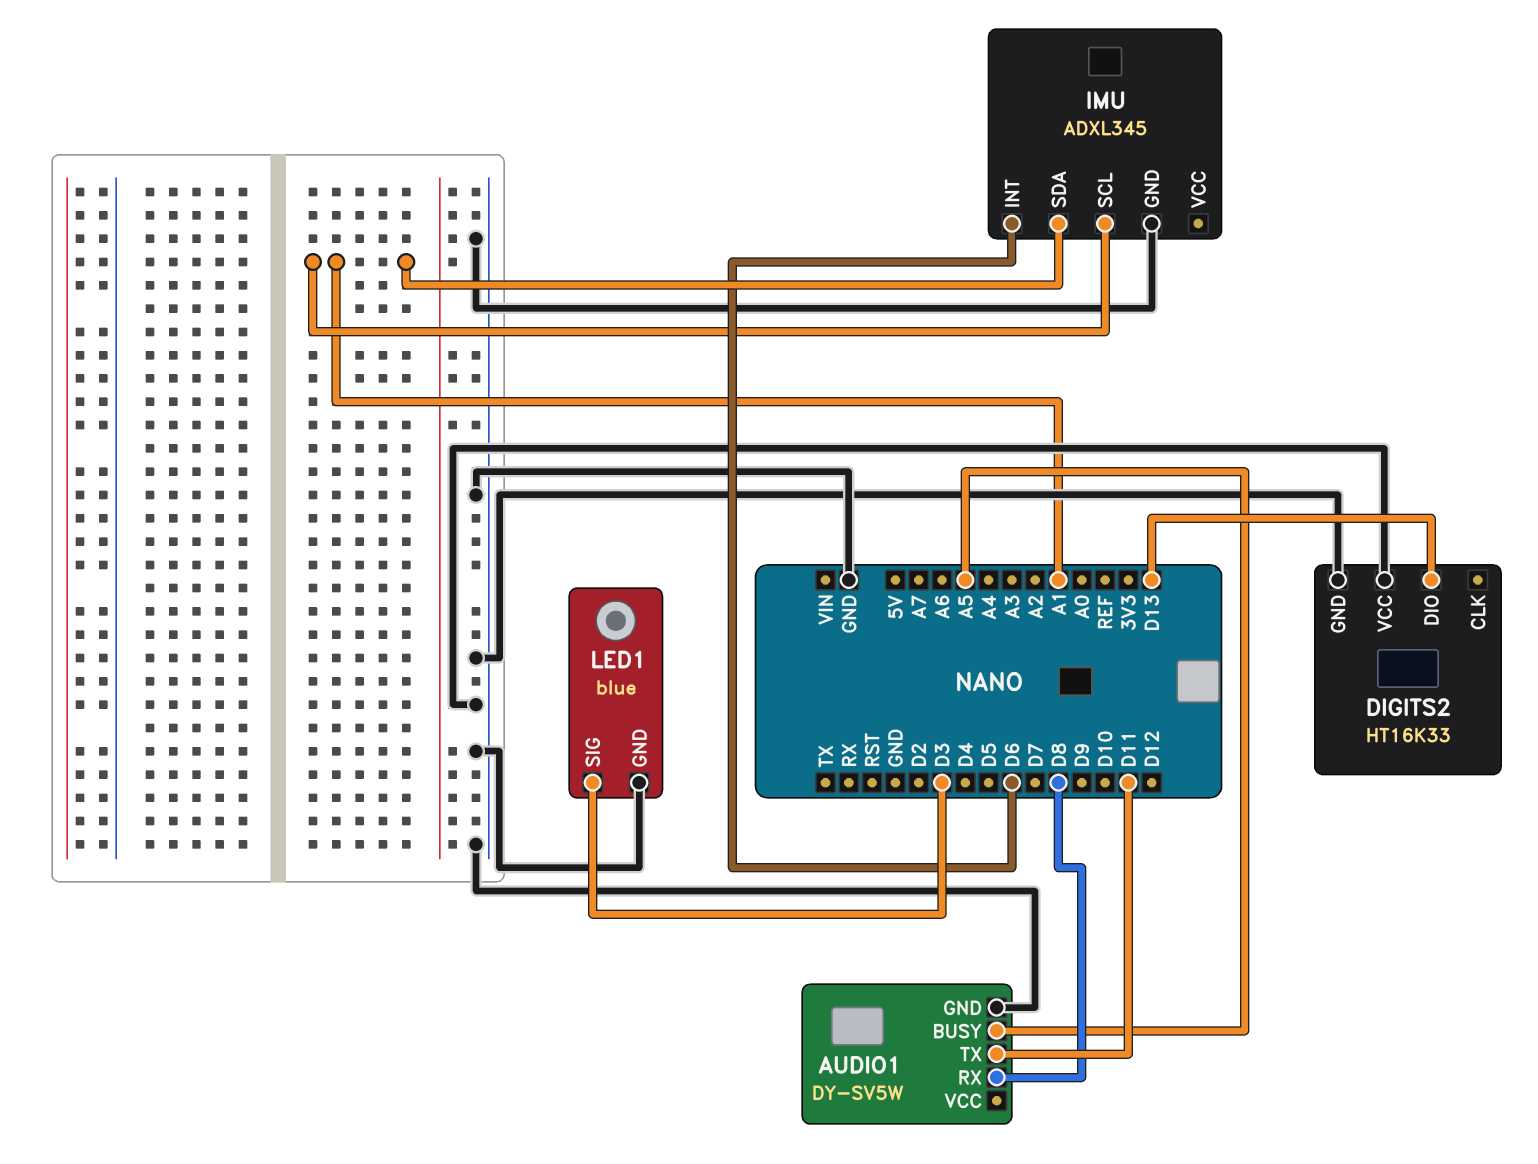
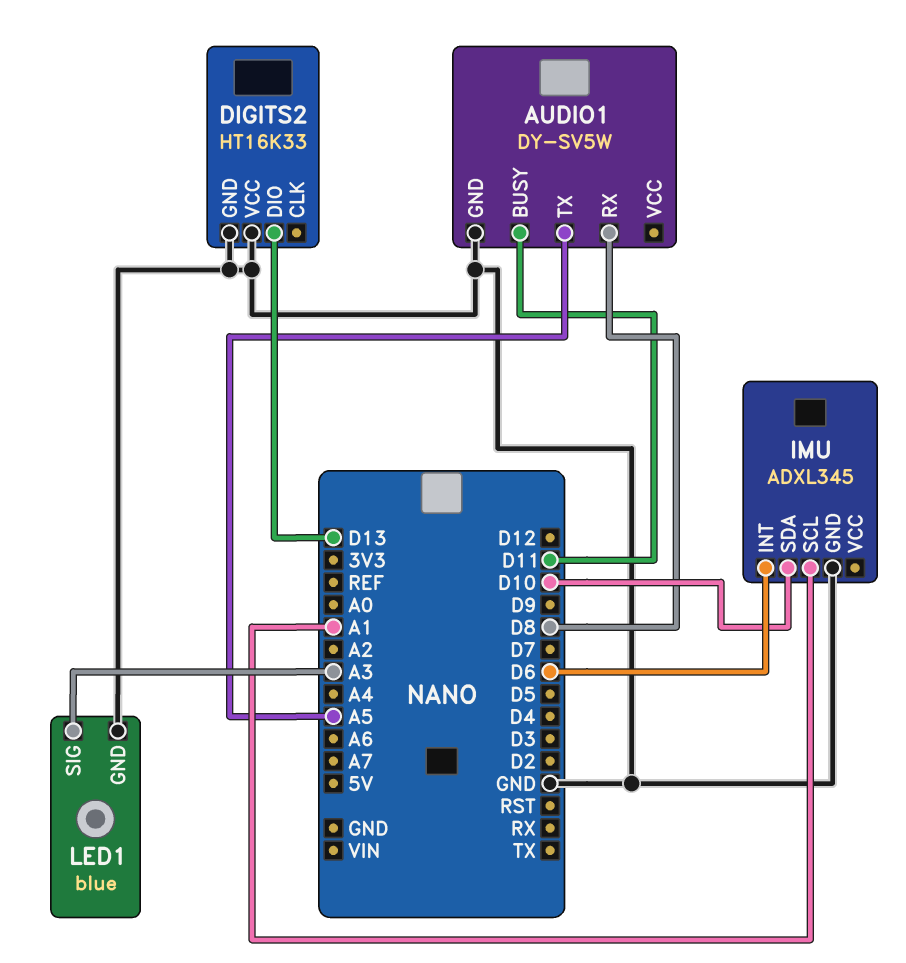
AUDIO1 pin BUSY: A5 -> D11
AUDIO1 pin TX: D11 -> A5
IMU pin SDA: A1 -> D10
LED1 pin SIG: D3 -> A3

